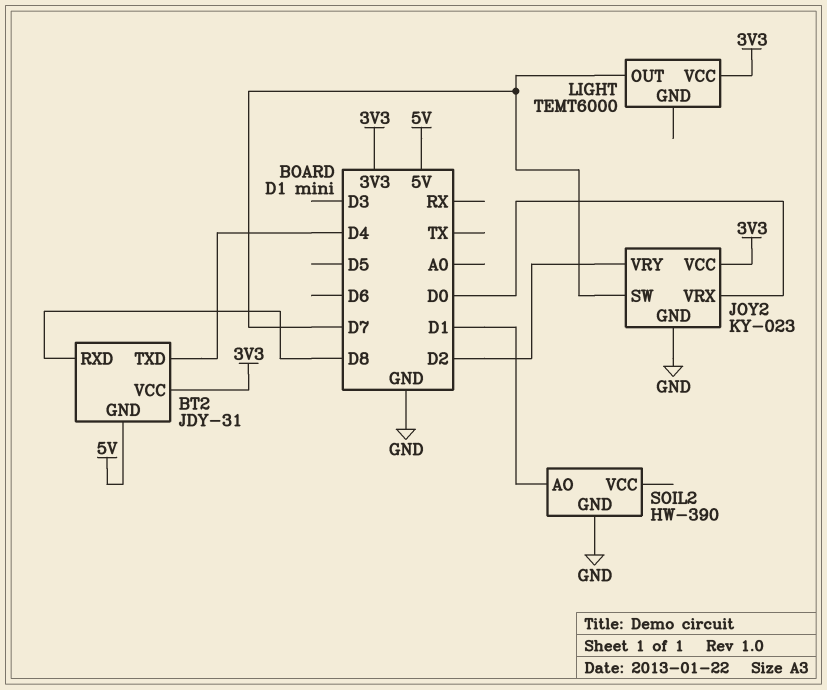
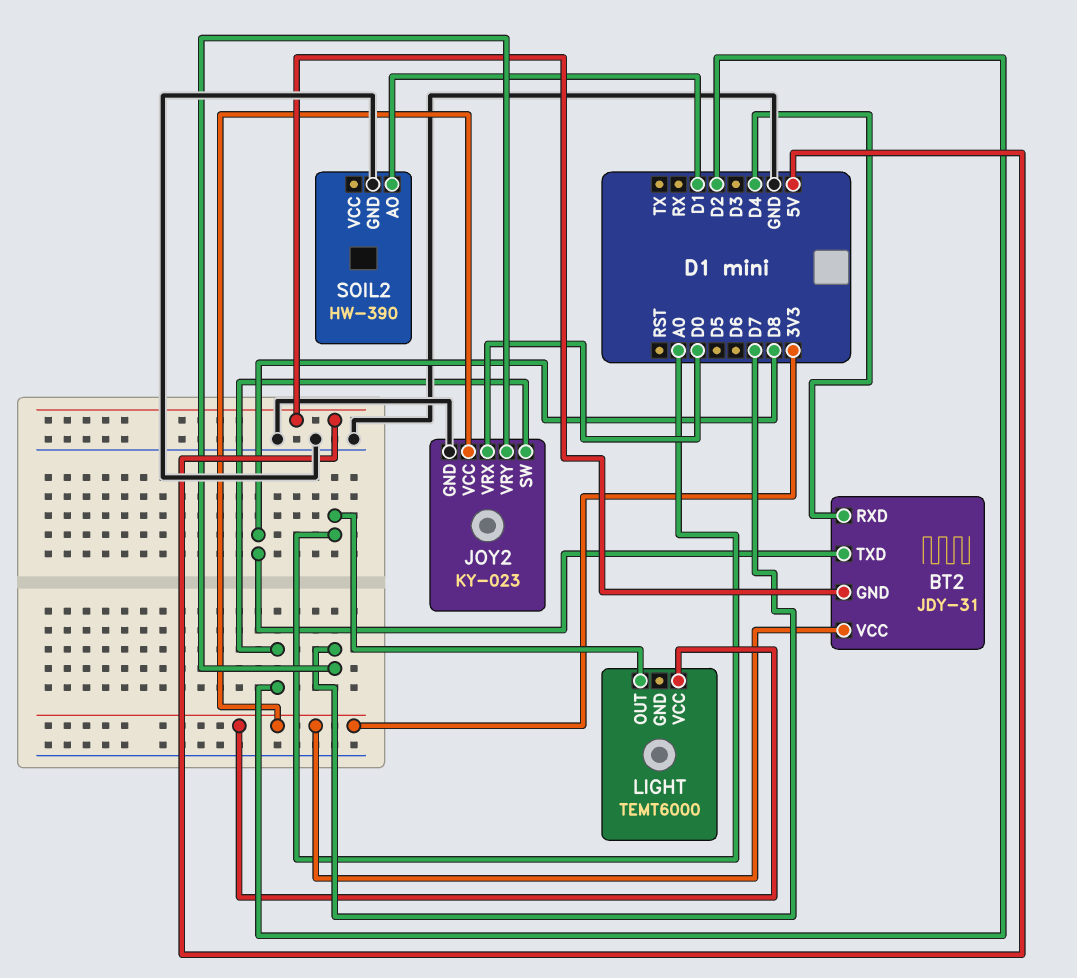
BT2 pin RXD: D8 -> D4
BT2 pin TXD: D4 -> D8
JOY2 pin SW: D7 -> D2
JOY2 pin VRY: D2 -> D7
LIGHT pin OUT: D7 -> A0

